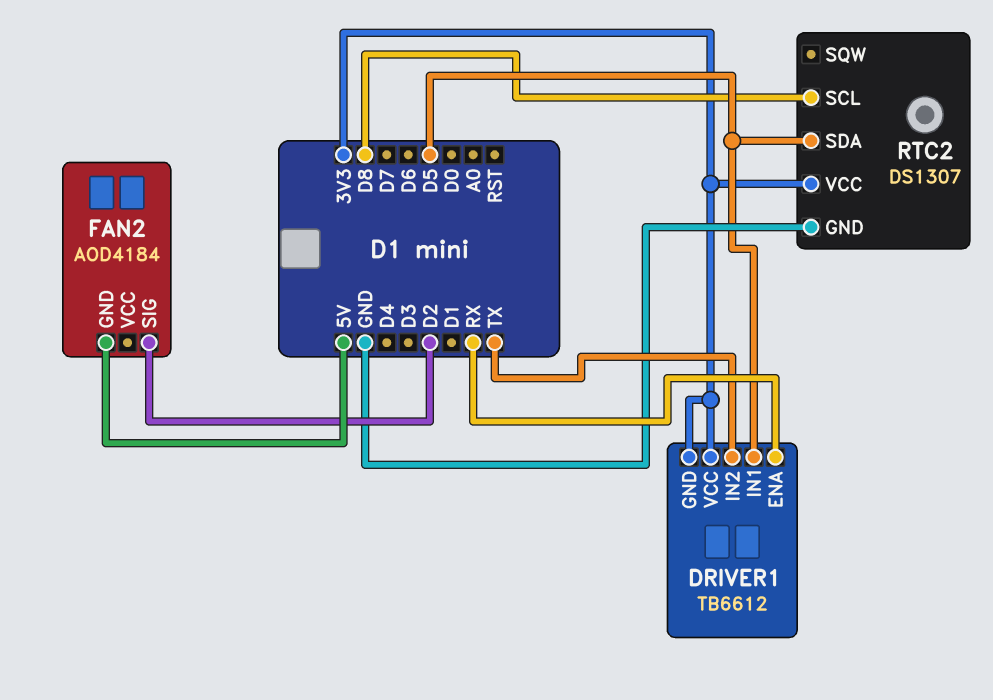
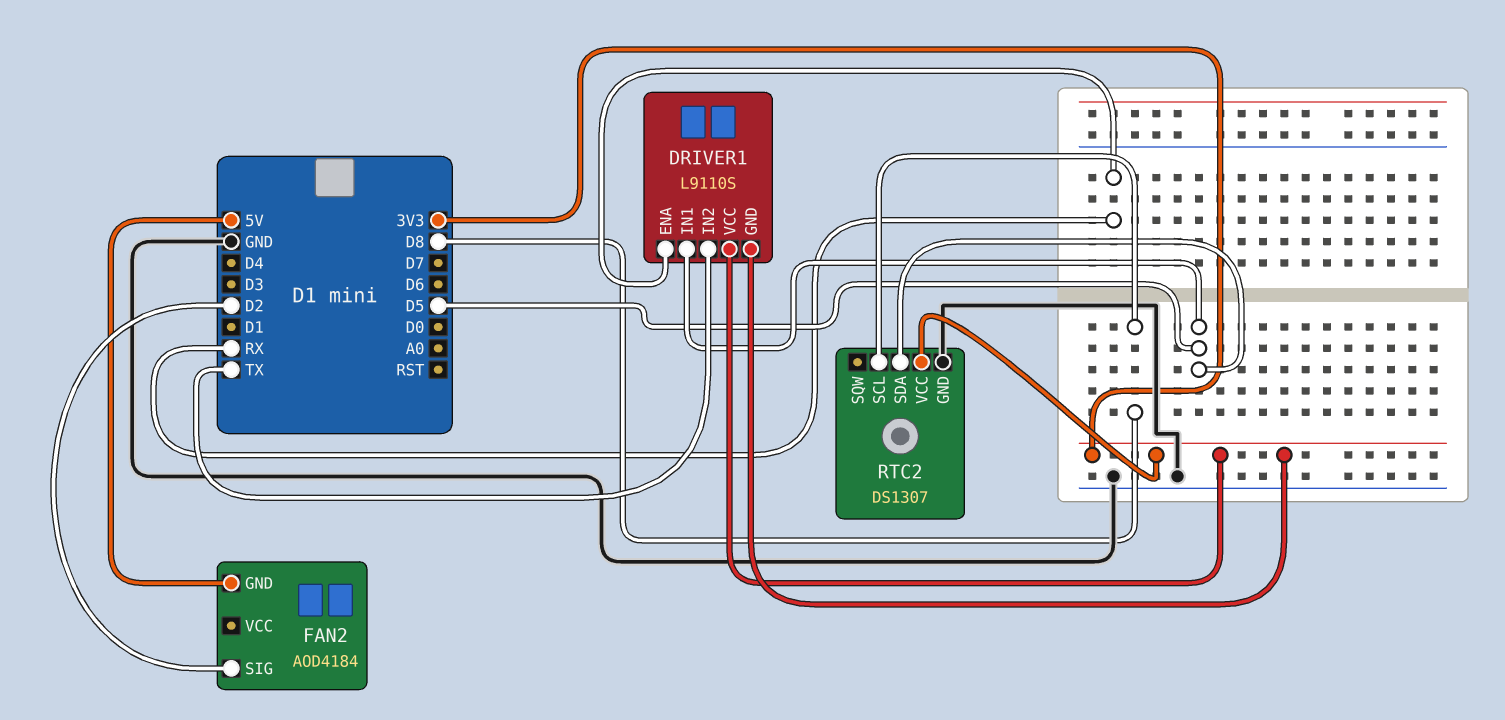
DRIVER1: TB6612 -> L9110S

